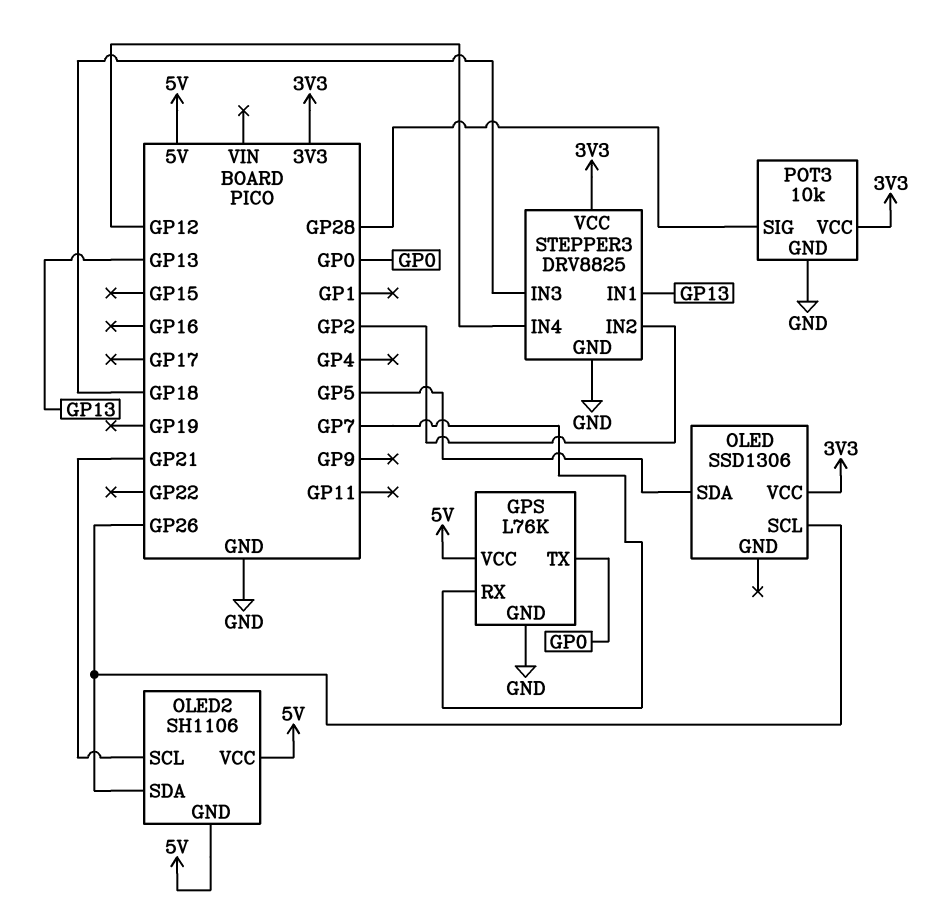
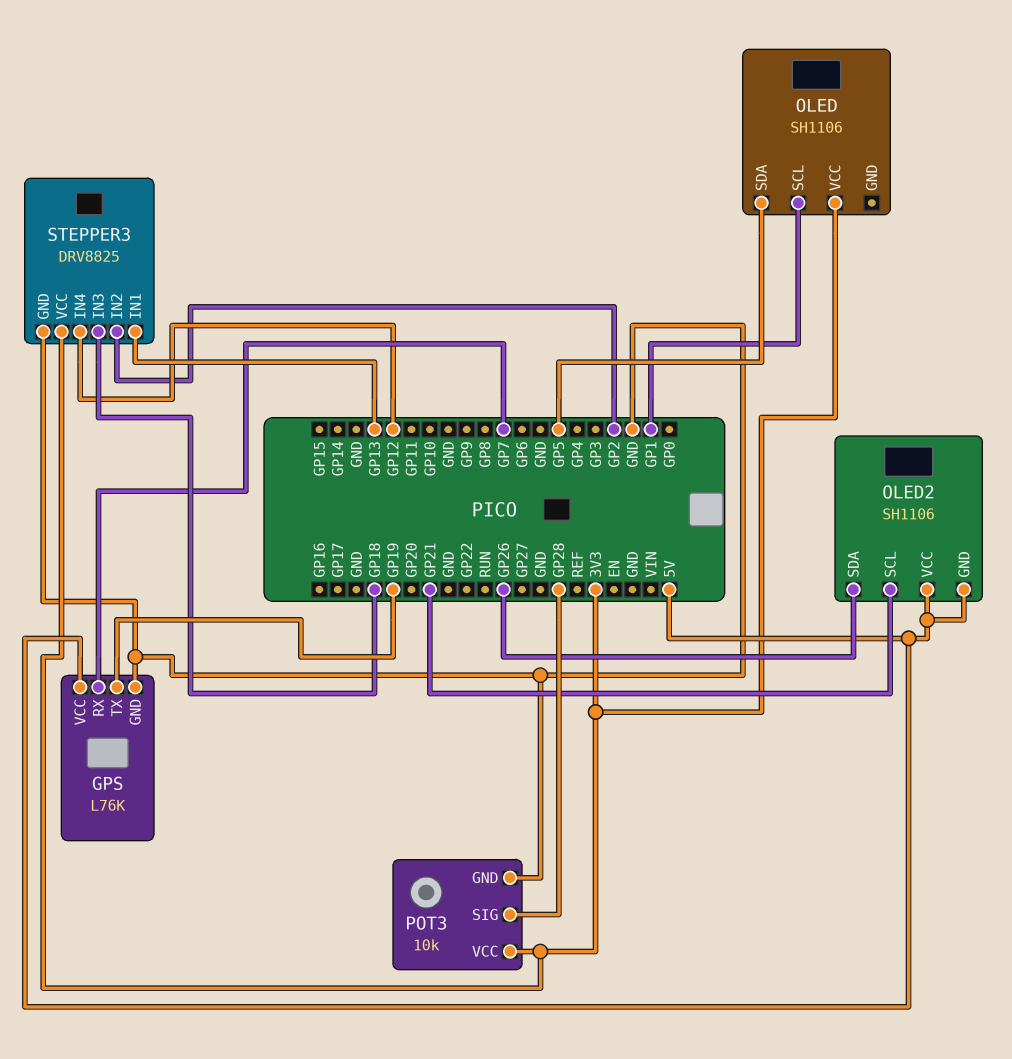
GPS pin TX: GP0 -> GP19
OLED: SSD1306 -> SH1106
OLED pin SCL: GP26 -> GP1

